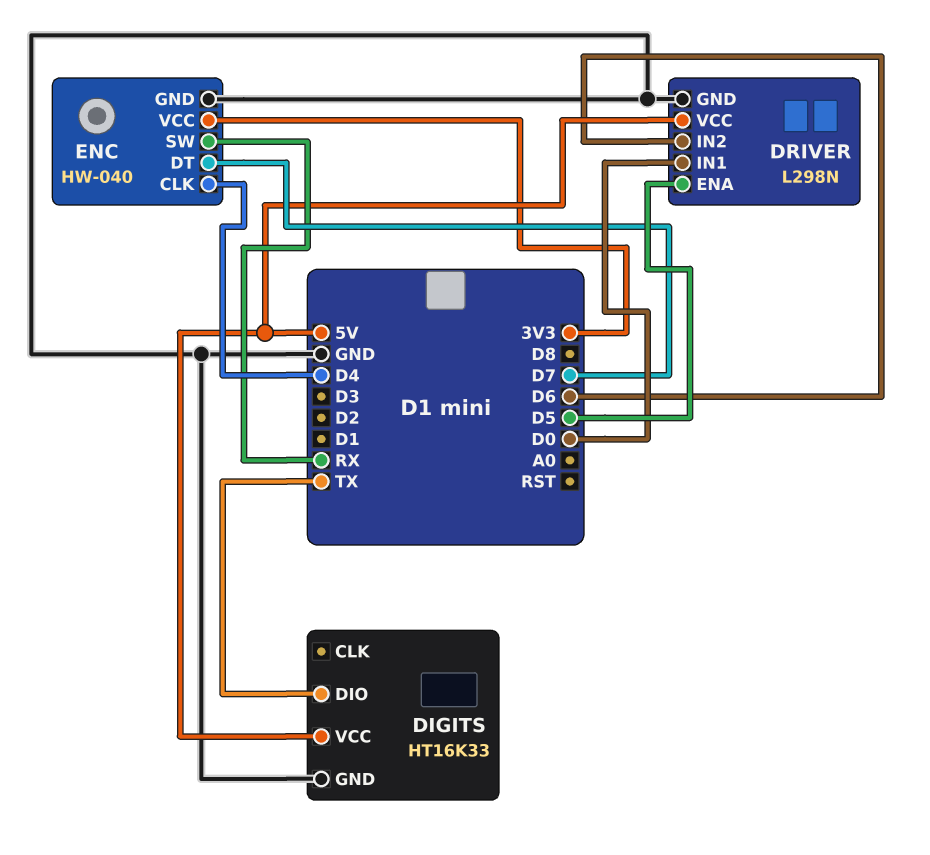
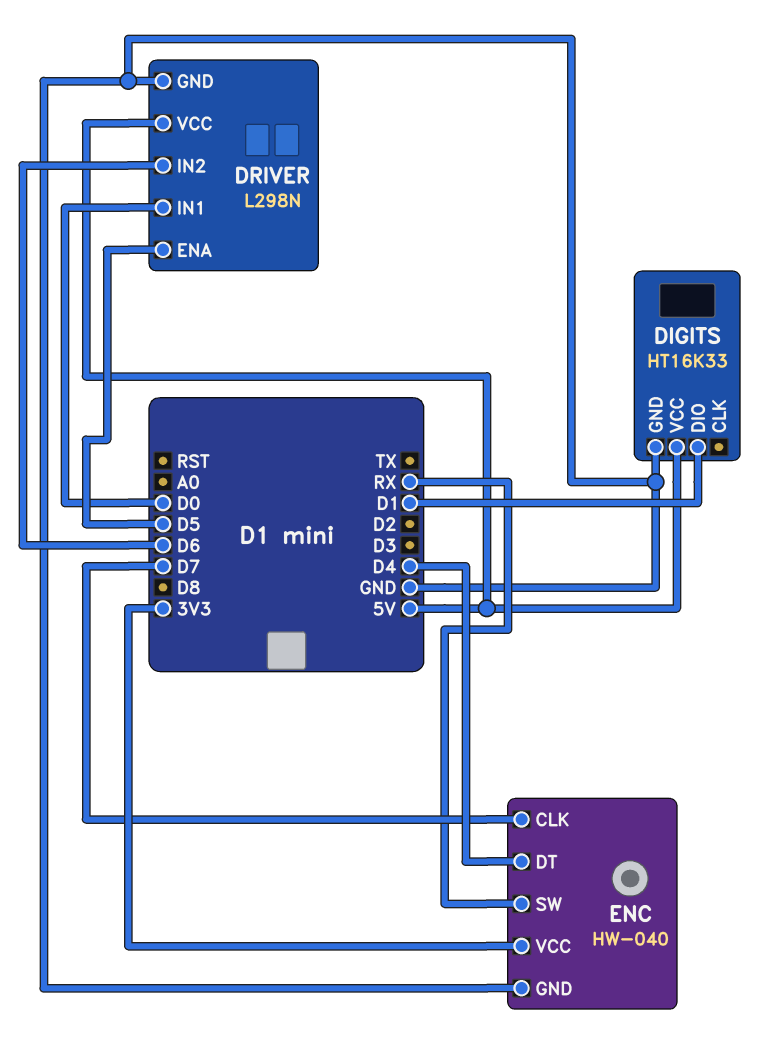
DIGITS pin DIO: TX -> D1
ENC pin CLK: D4 -> D7
ENC pin DT: D7 -> D4

